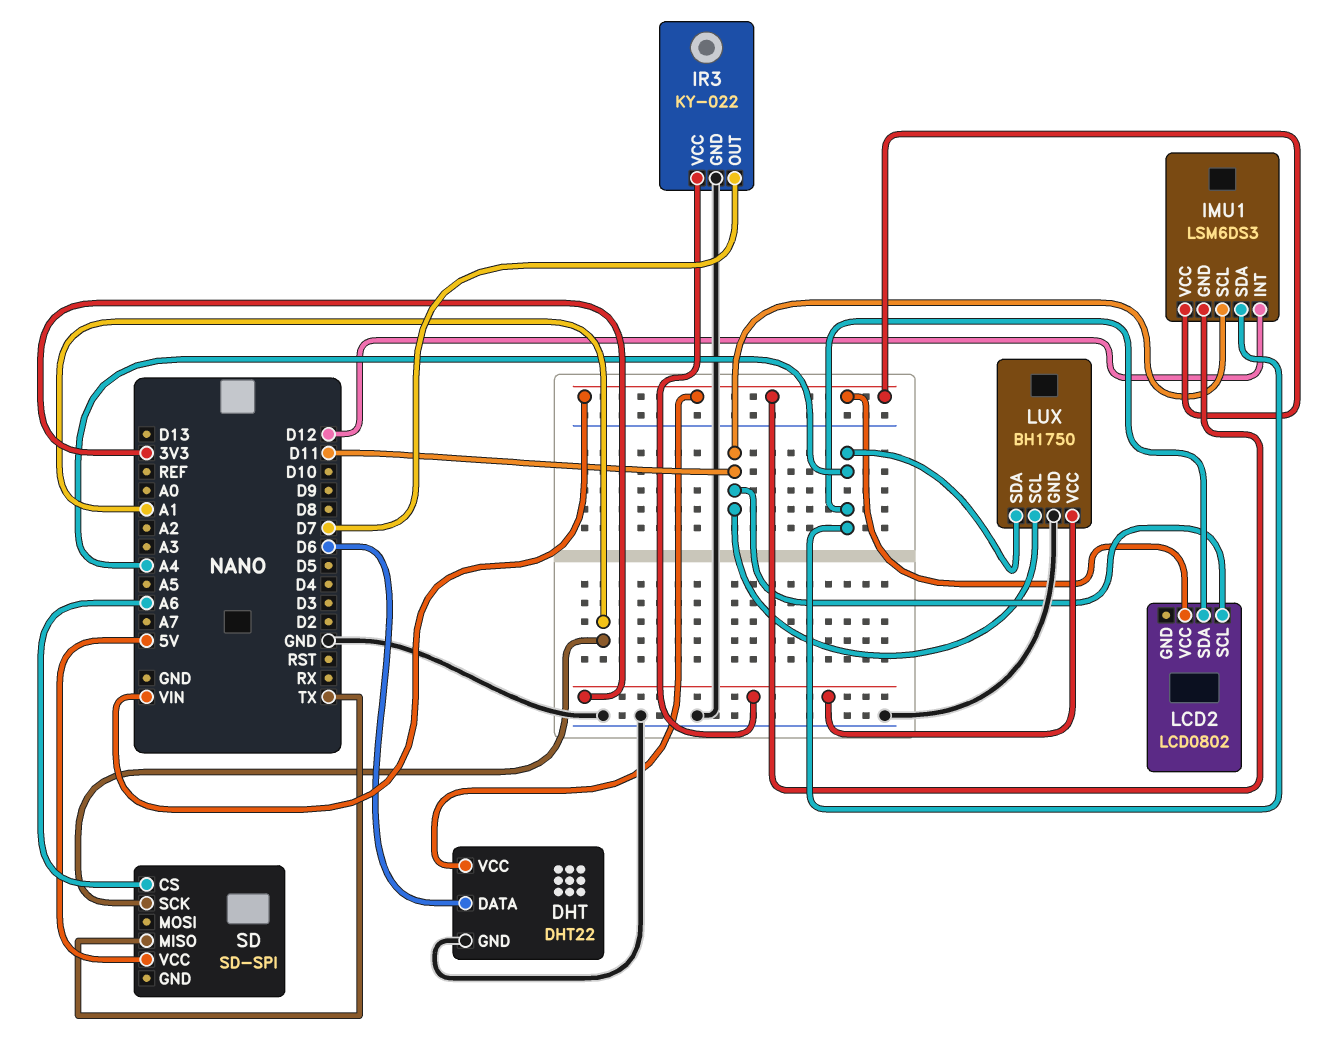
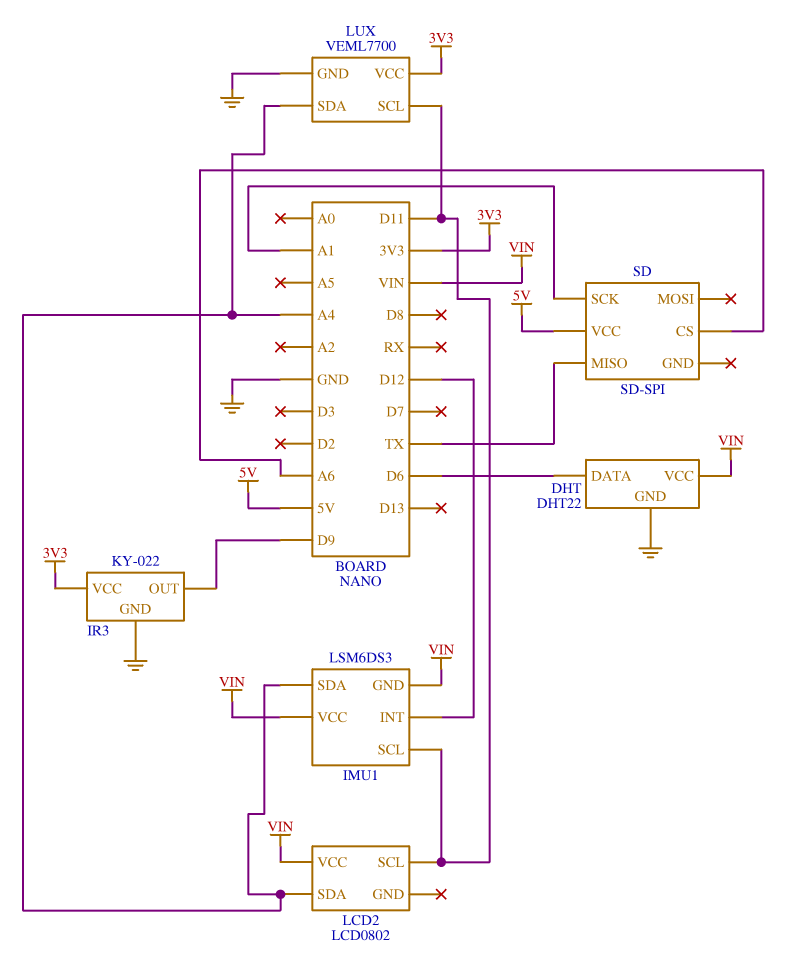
IR3 pin OUT: D7 -> D9
LUX: BH1750 -> VEML7700

